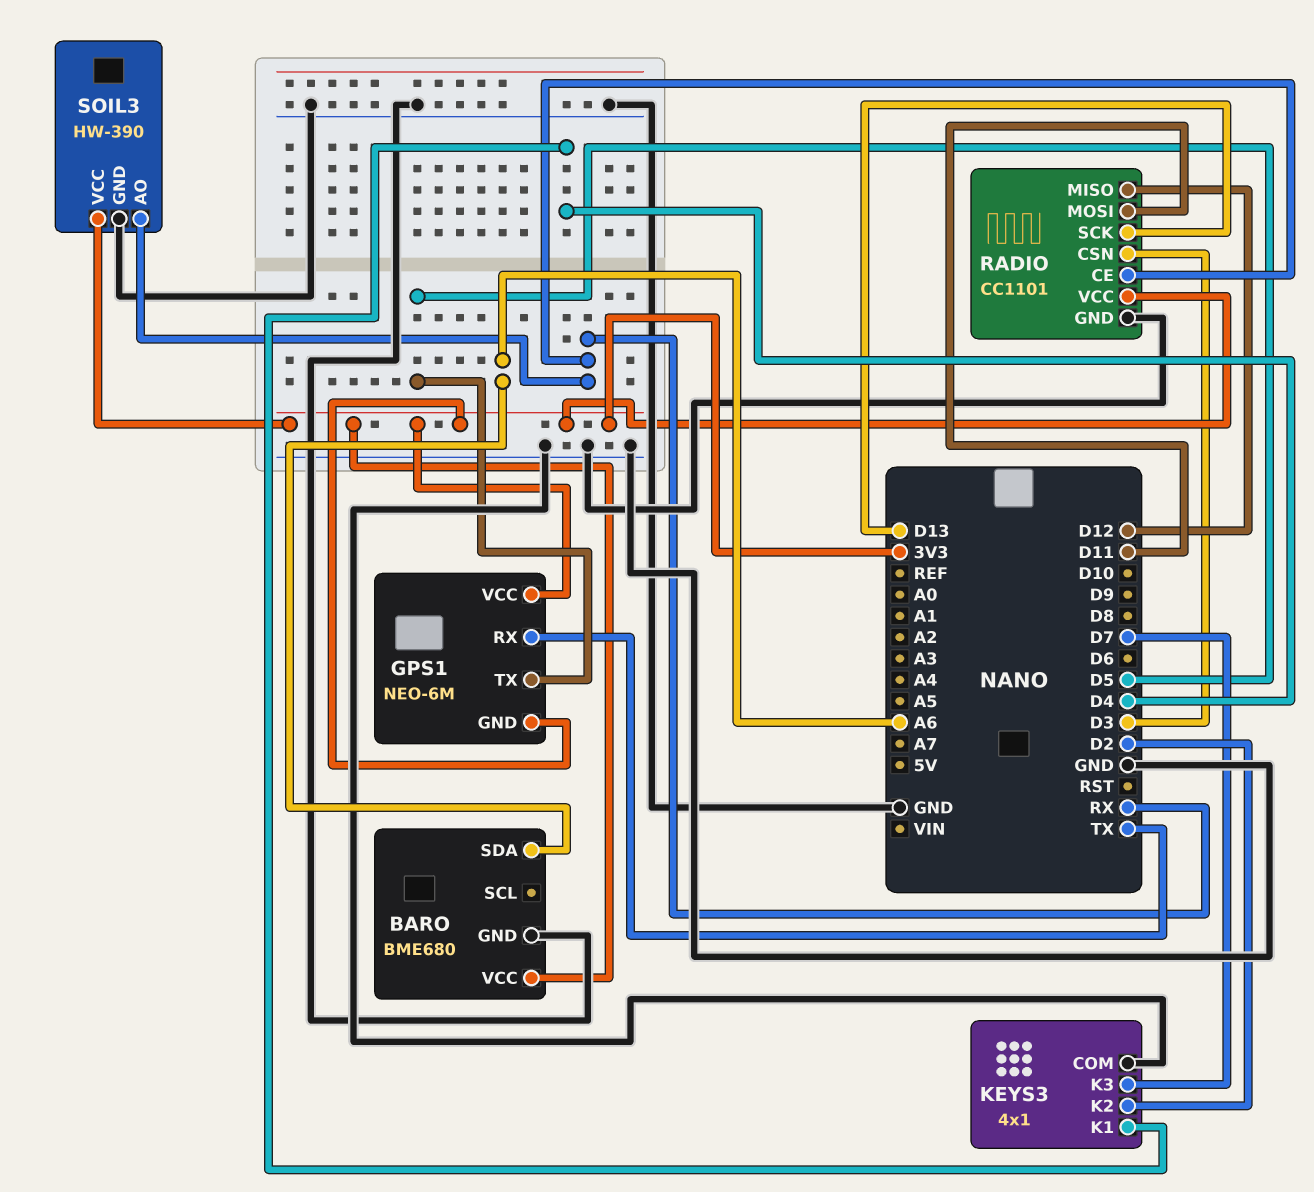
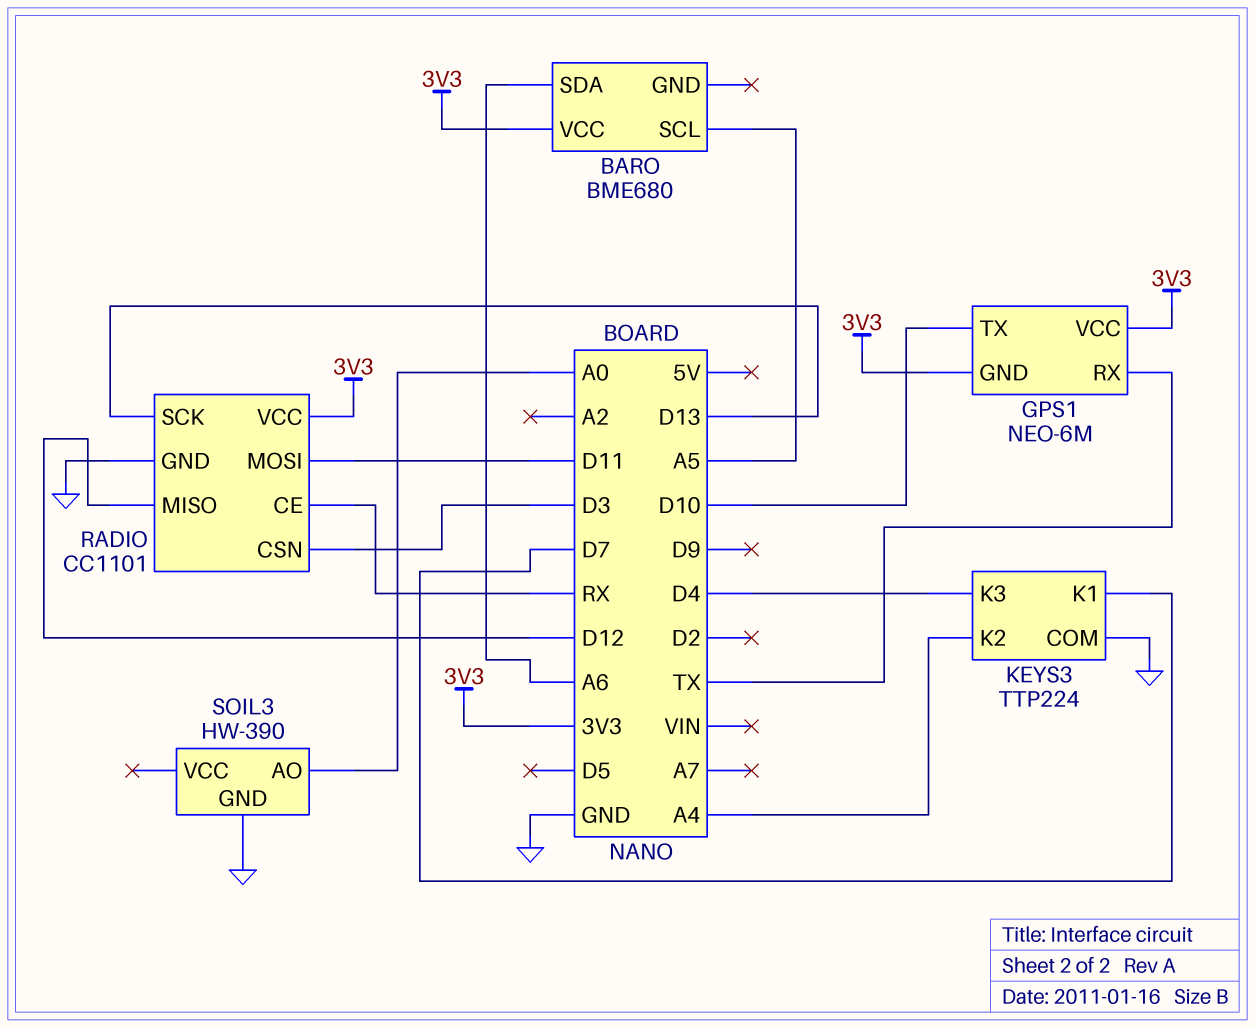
BARO pin GND: GND -> none
BARO pin SCL: none -> A5
GPS1 pin TX: D5 -> D10
KEYS3: 4x1 -> TTP224
KEYS3 pin K1: D4 -> D7
KEYS3 pin K2: D2 -> A4
KEYS3 pin K3: D7 -> D4
SOIL3 pin AO: RX -> A0
SOIL3 pin VCC: 3V3 -> none

